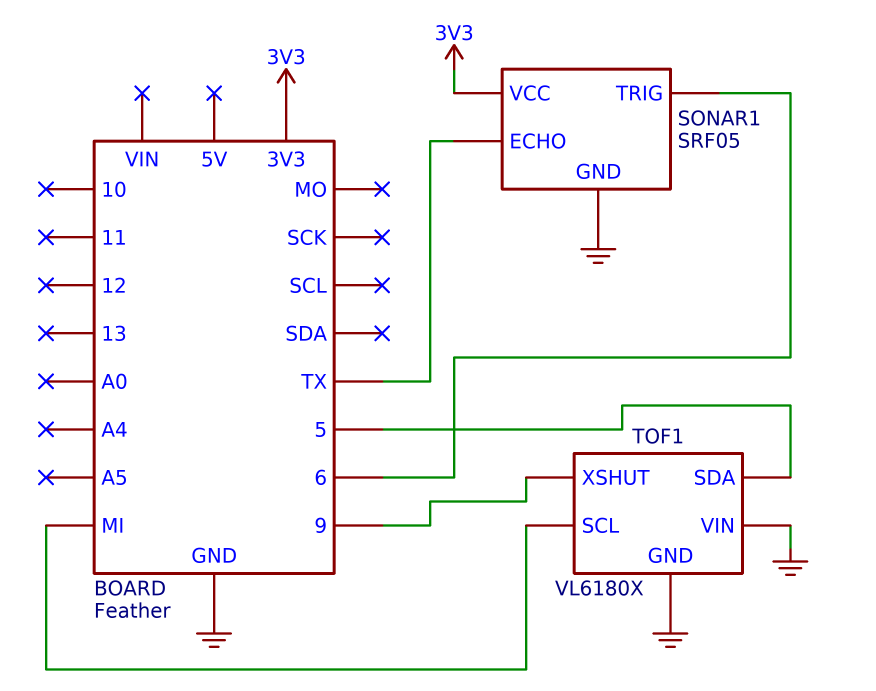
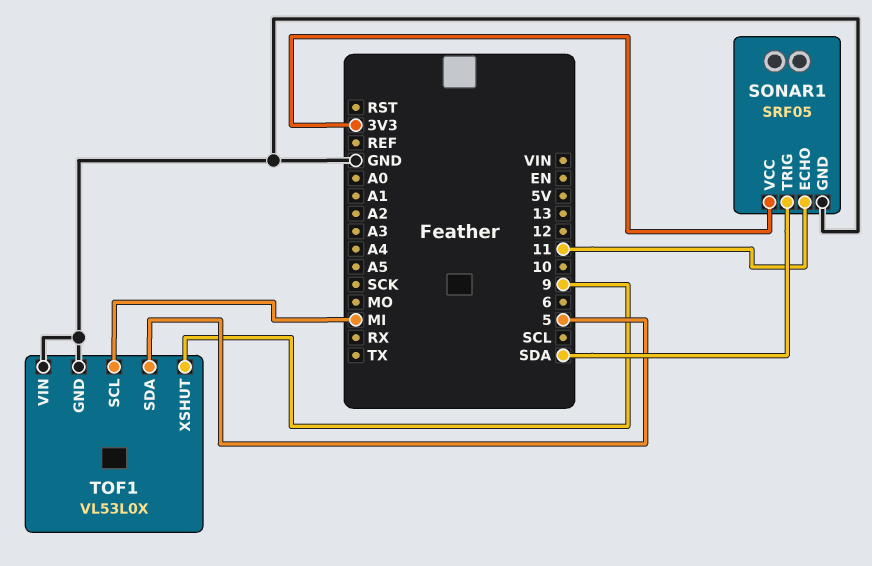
SONAR1 pin ECHO: TX -> 11
SONAR1 pin TRIG: 6 -> SDA
TOF1: VL6180X -> VL53L0X

